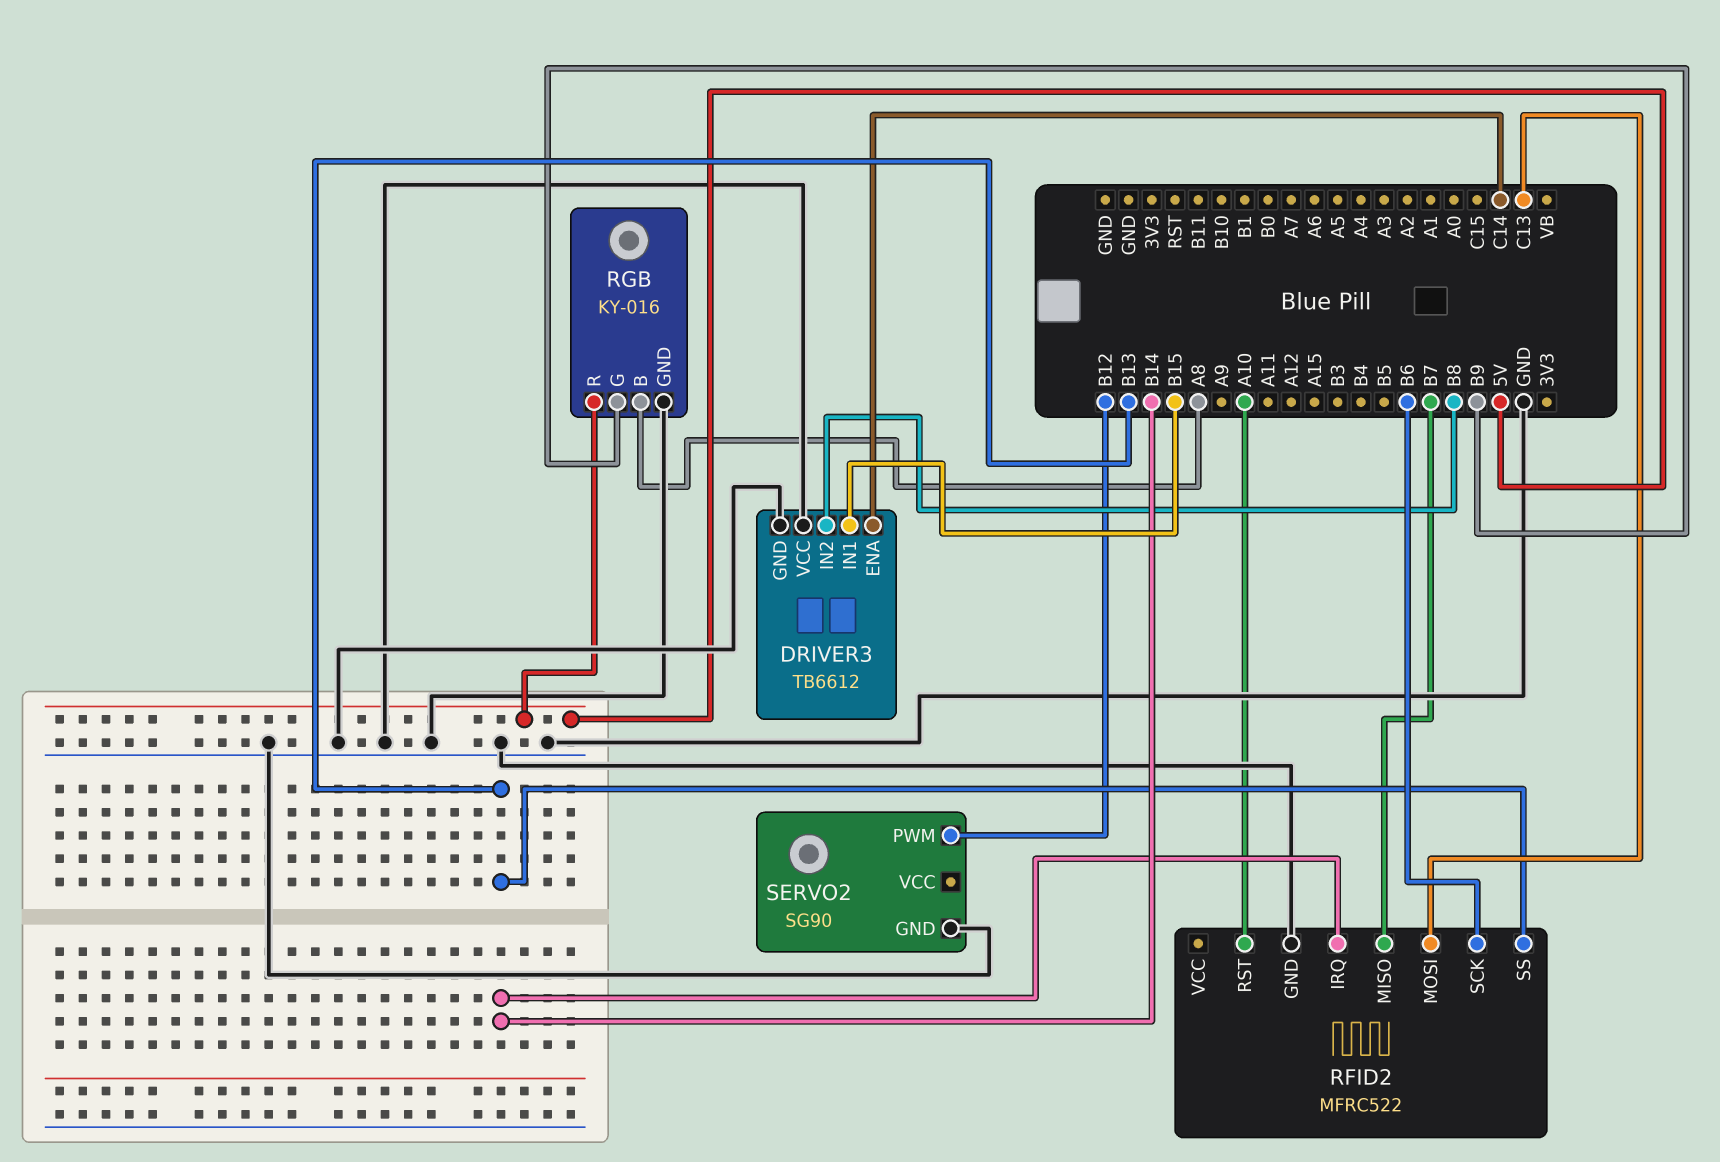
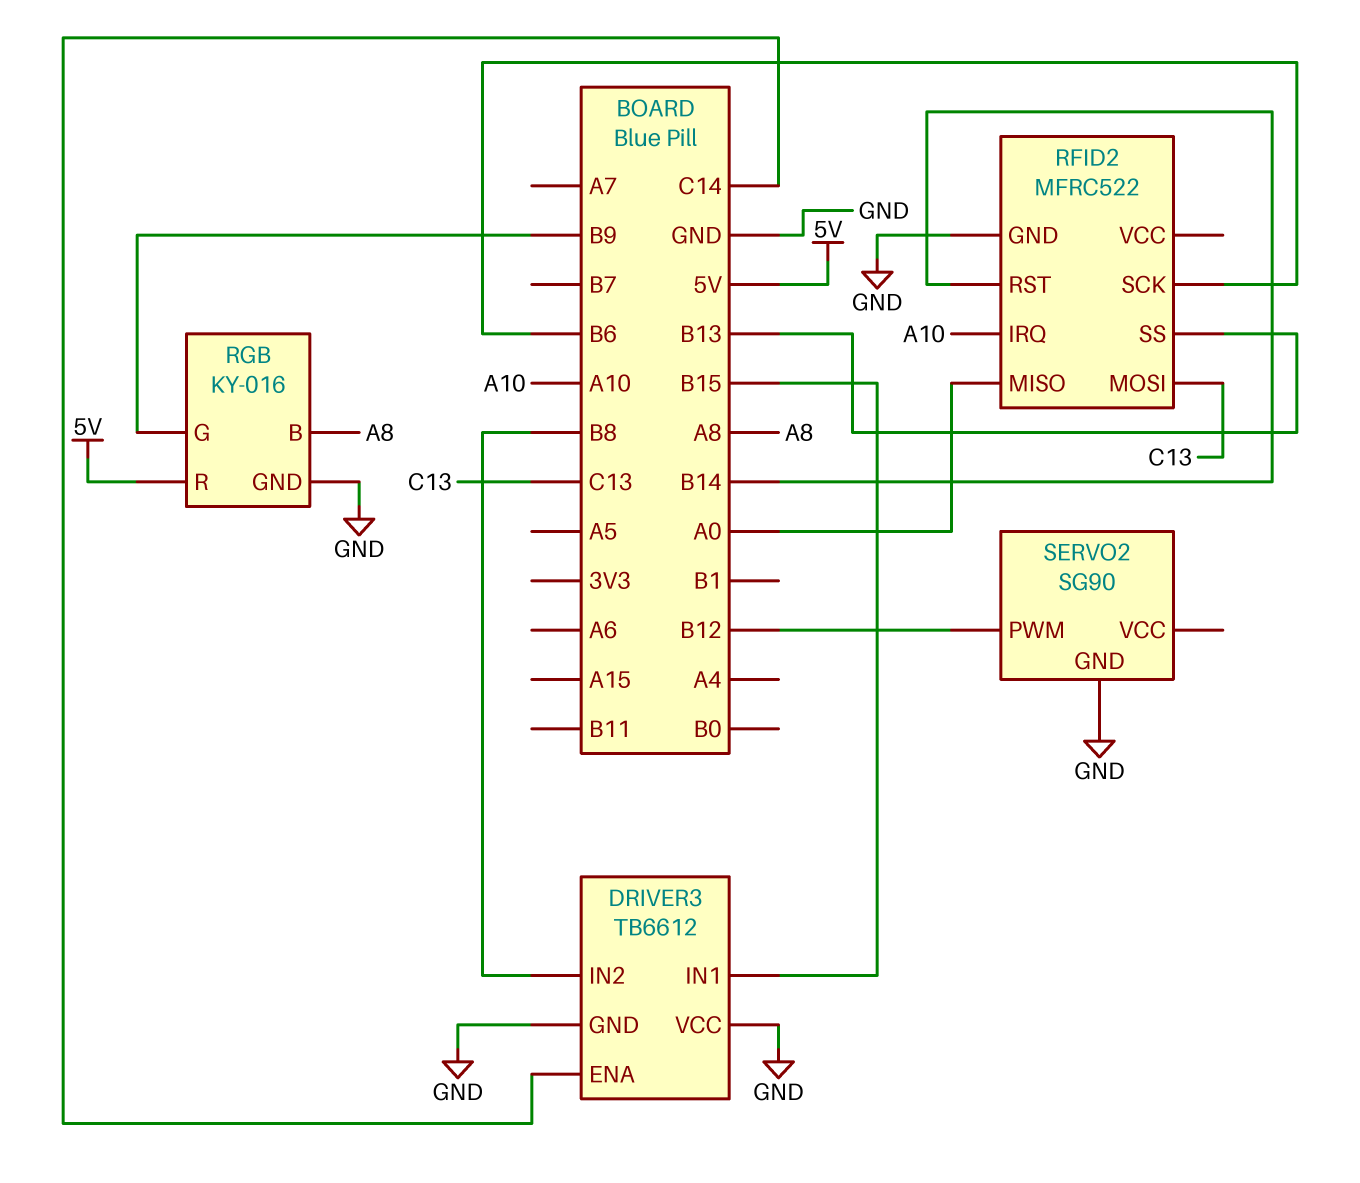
RFID2 pin IRQ: B14 -> A10
RFID2 pin MISO: B7 -> A0
RFID2 pin RST: A10 -> B14

